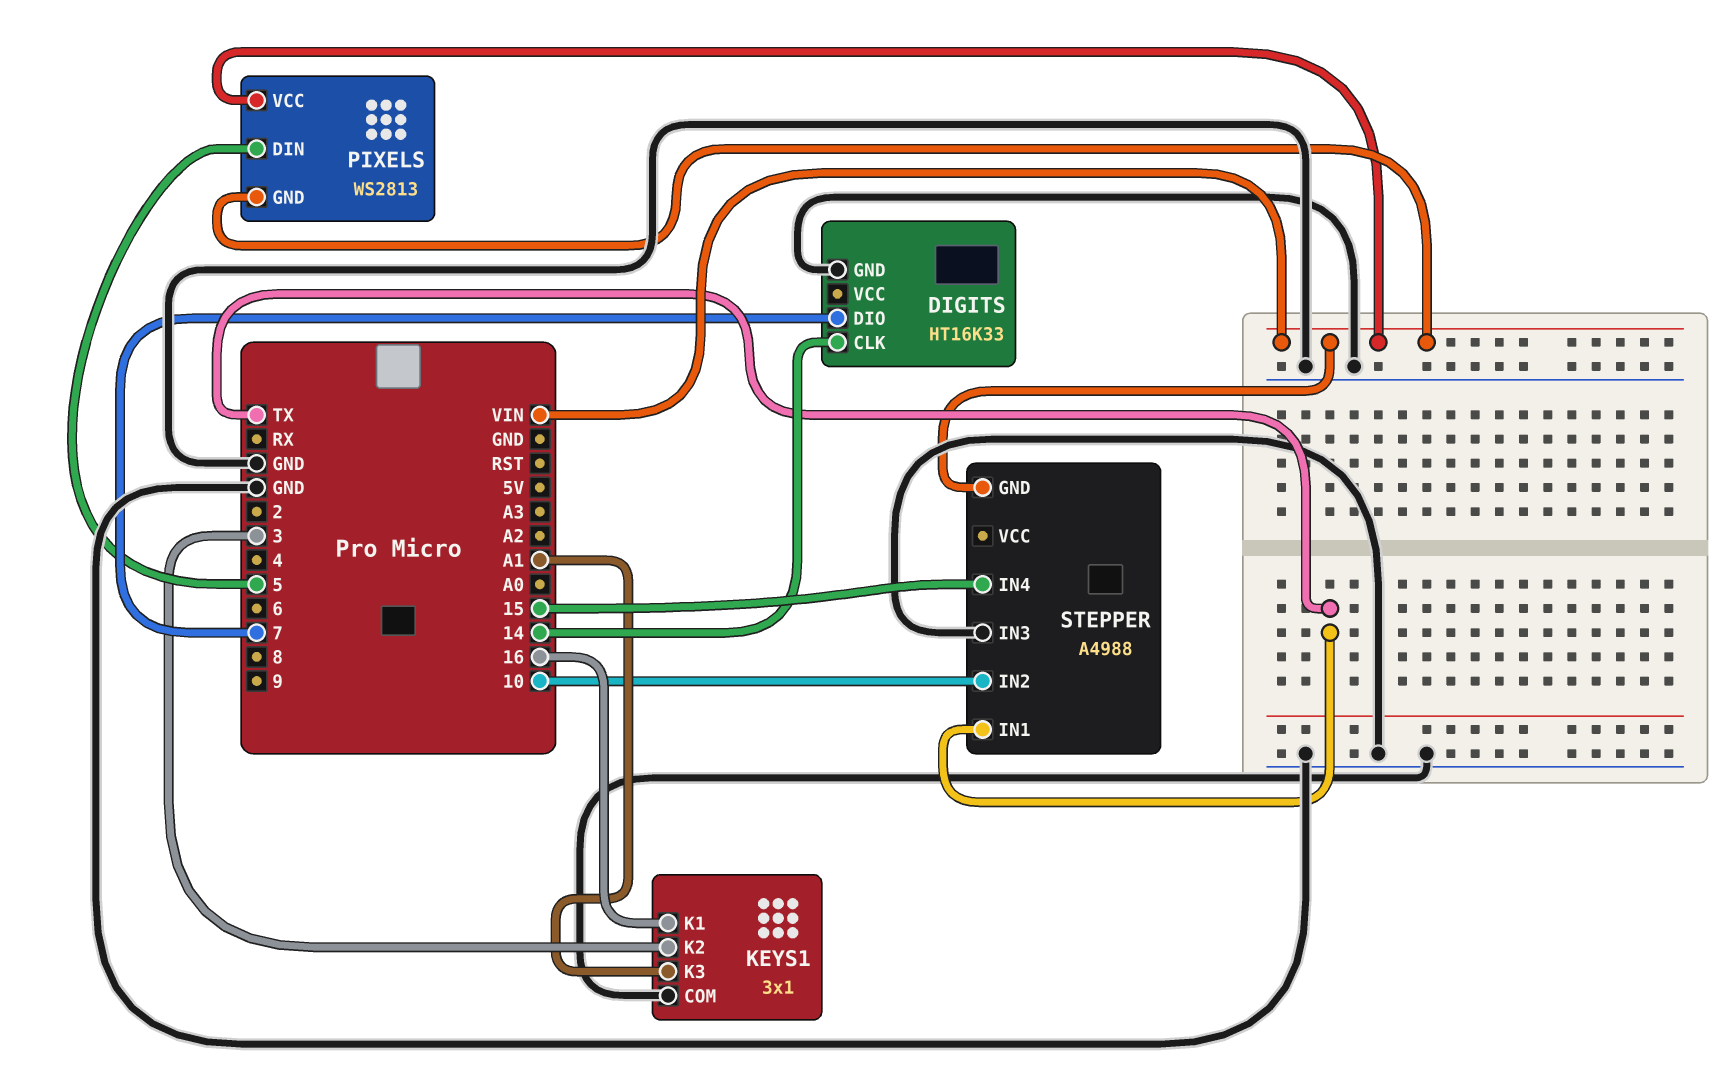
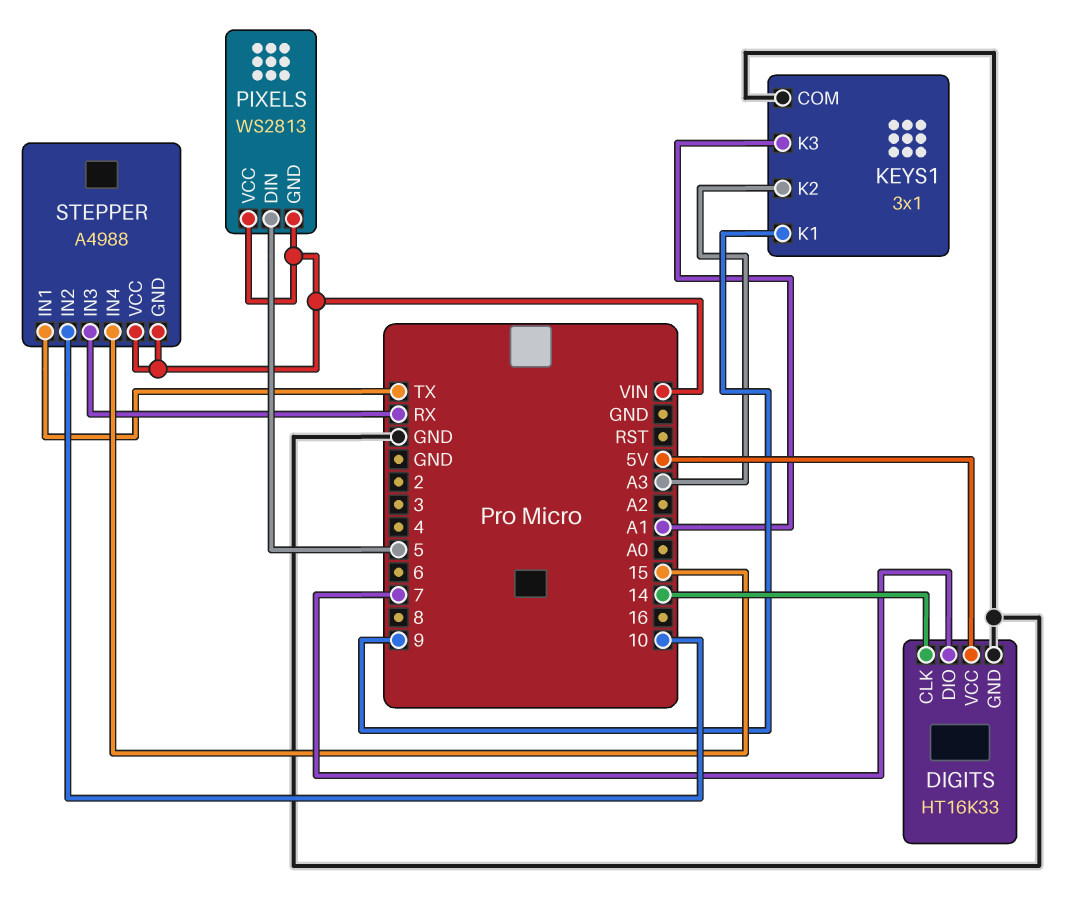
DIGITS pin VCC: none -> 5V
KEYS1 pin K1: 16 -> 9
KEYS1 pin K2: 3 -> A3
STEPPER pin IN3: GND -> RX
STEPPER pin VCC: none -> VIN

